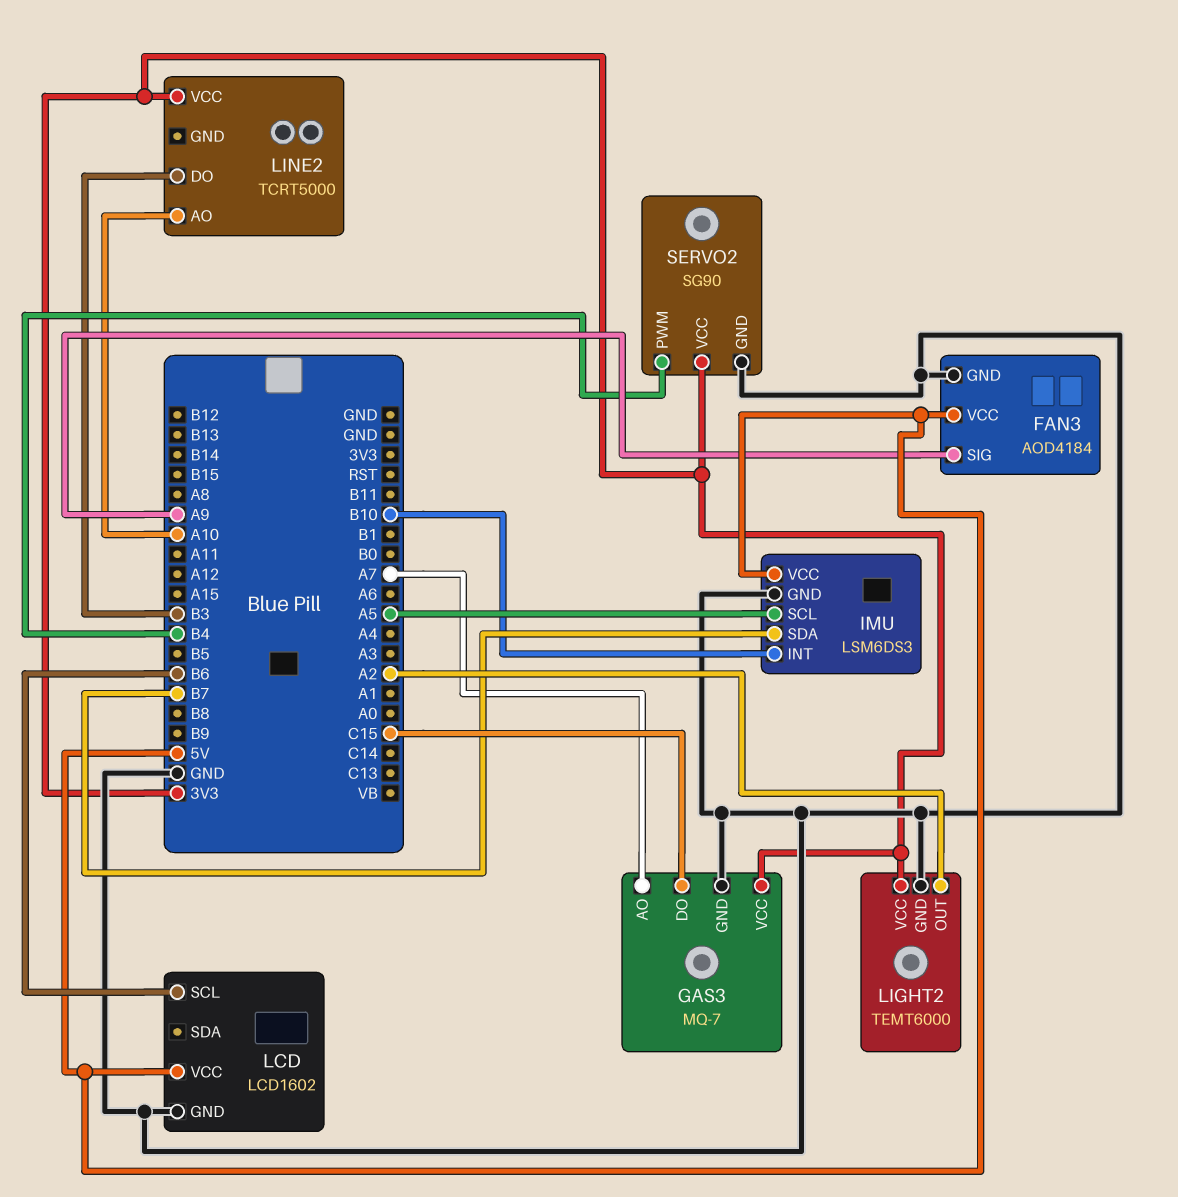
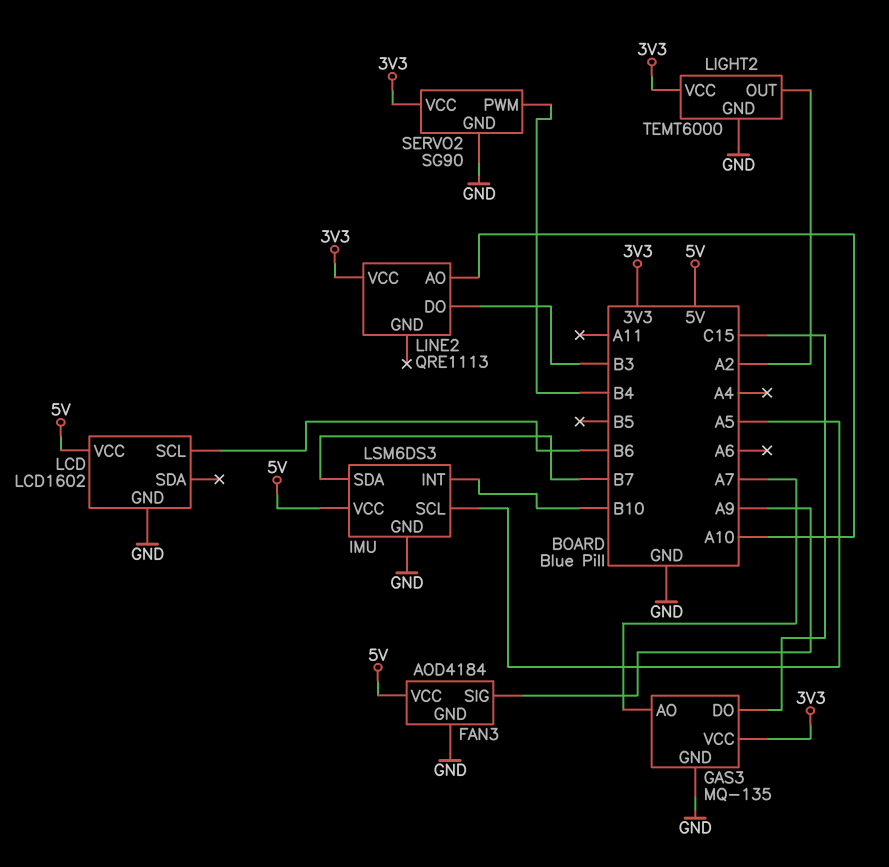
GAS3: MQ-7 -> MQ-135
LINE2: TCRT5000 -> QRE1113

